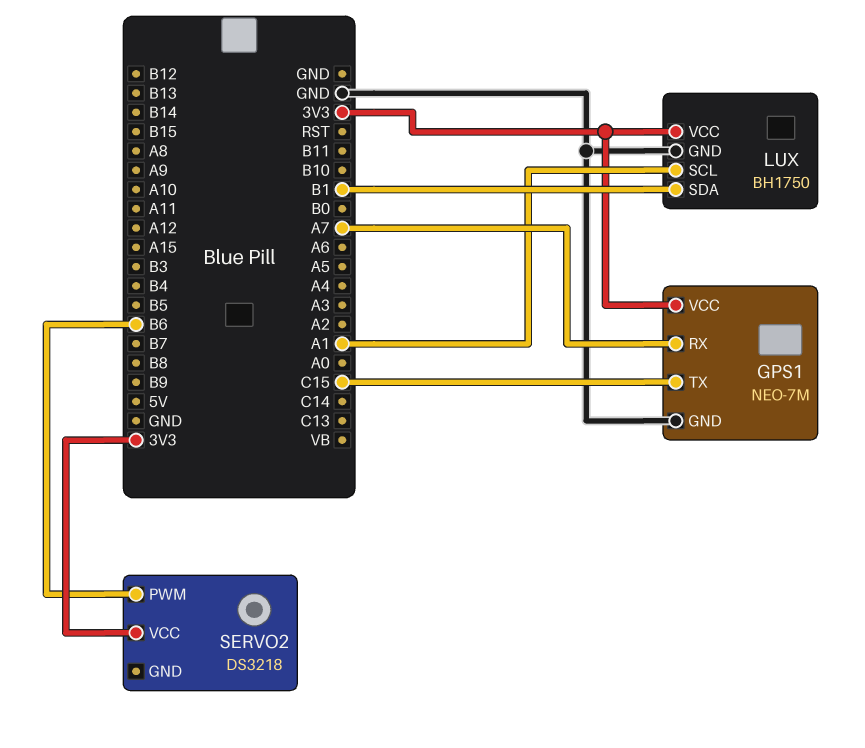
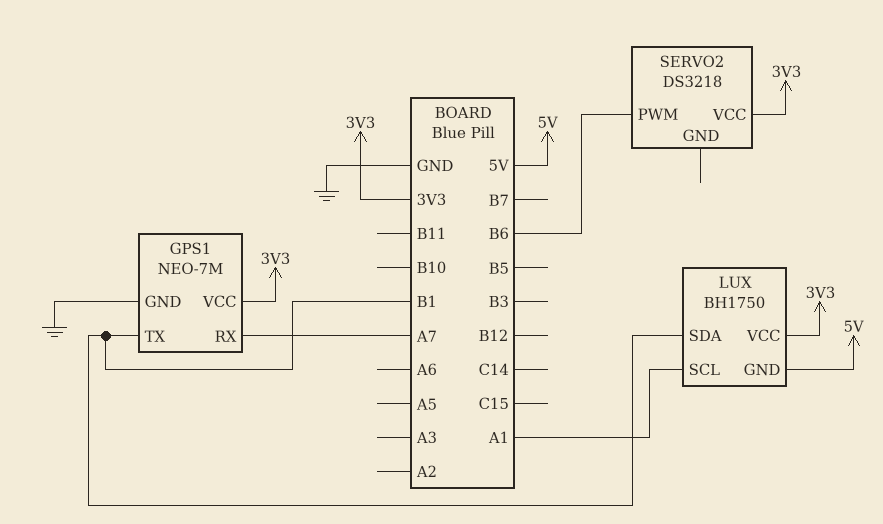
GPS1 pin TX: C15 -> B1
LUX pin GND: GND -> 5V

